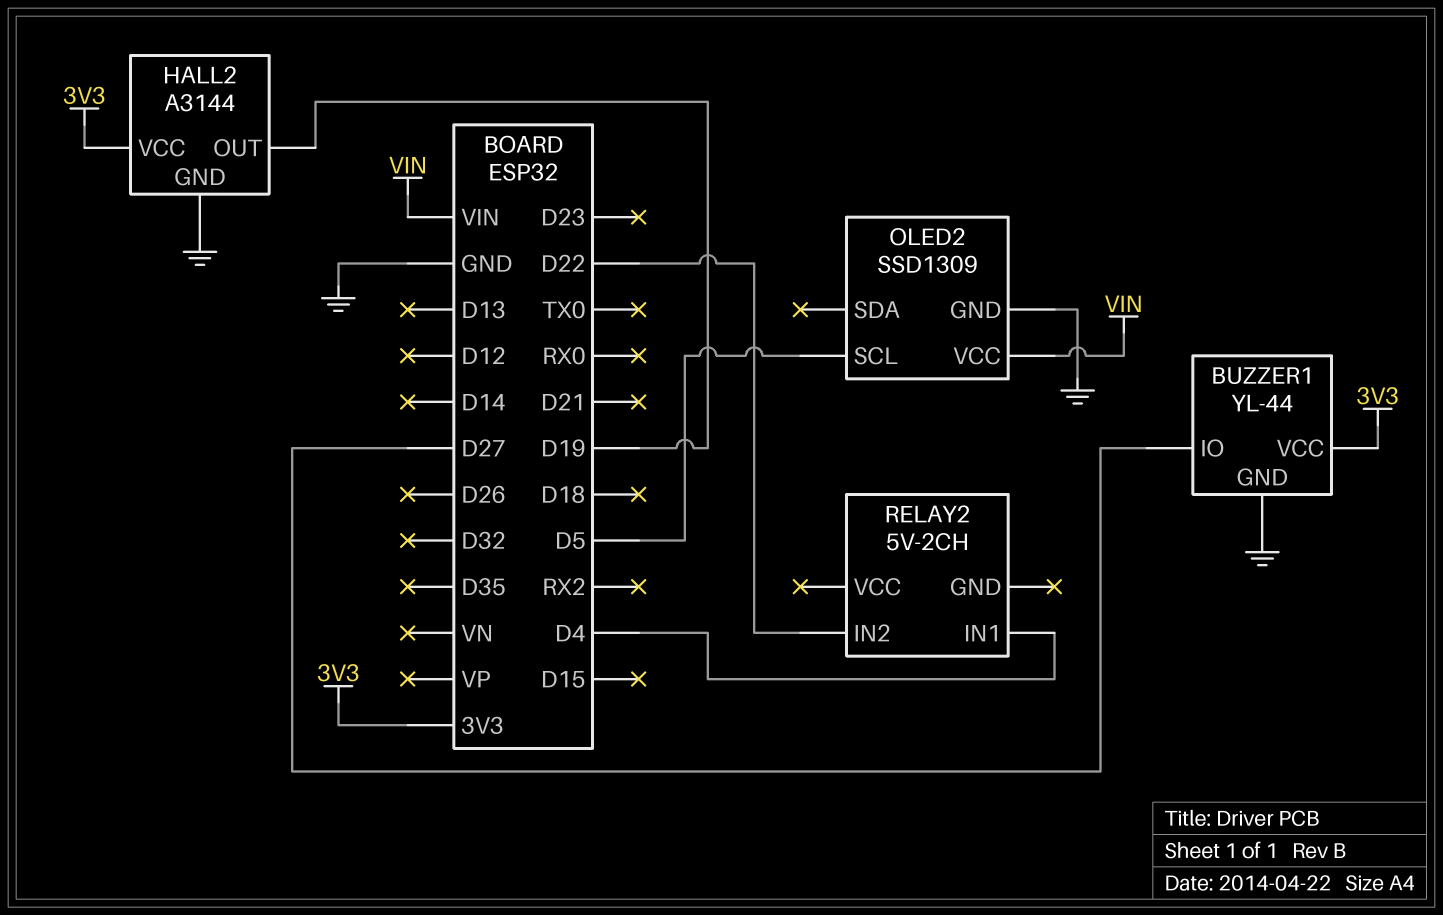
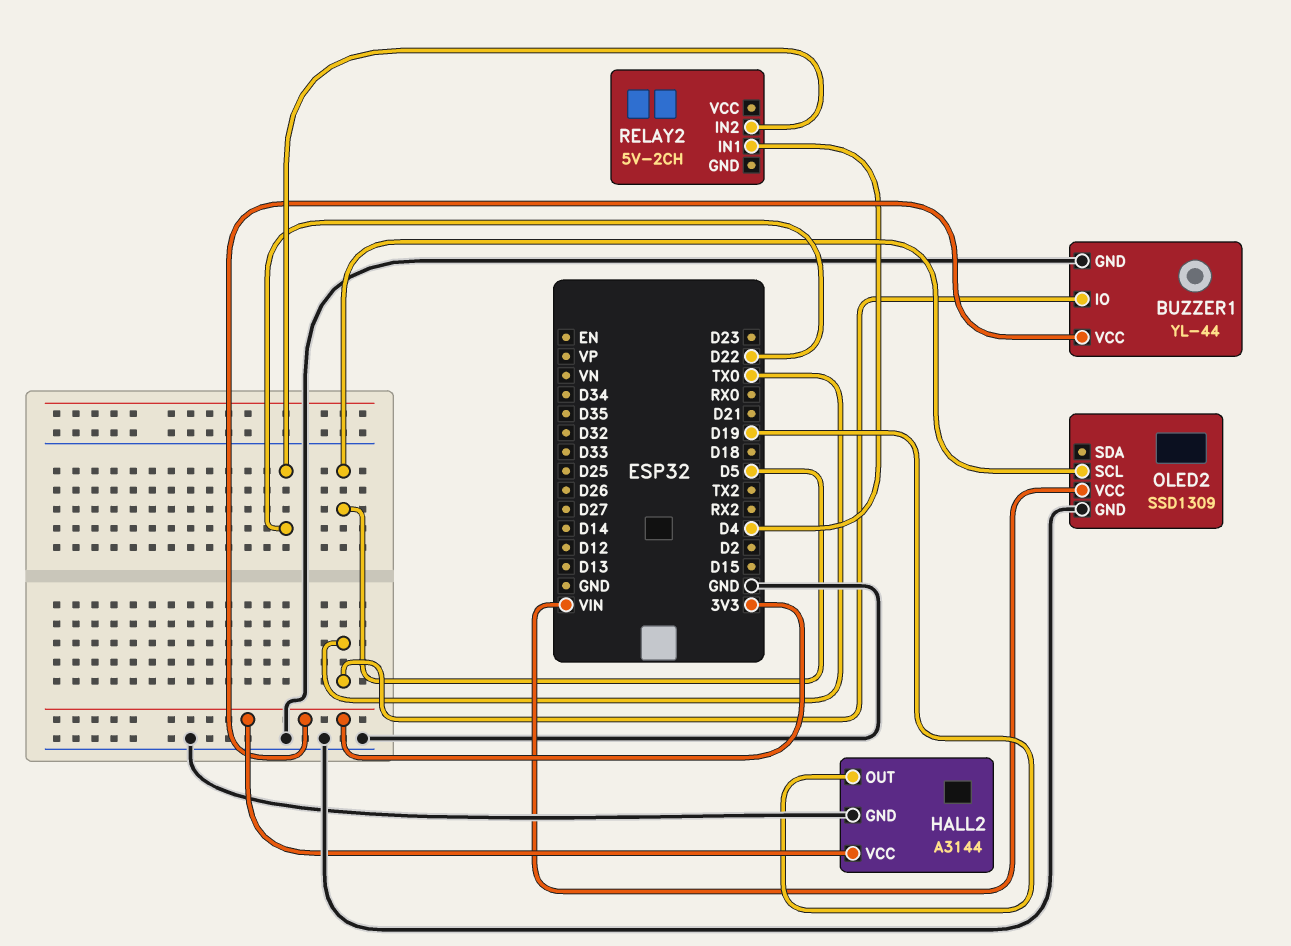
BUZZER1 pin IO: D27 -> TX0

